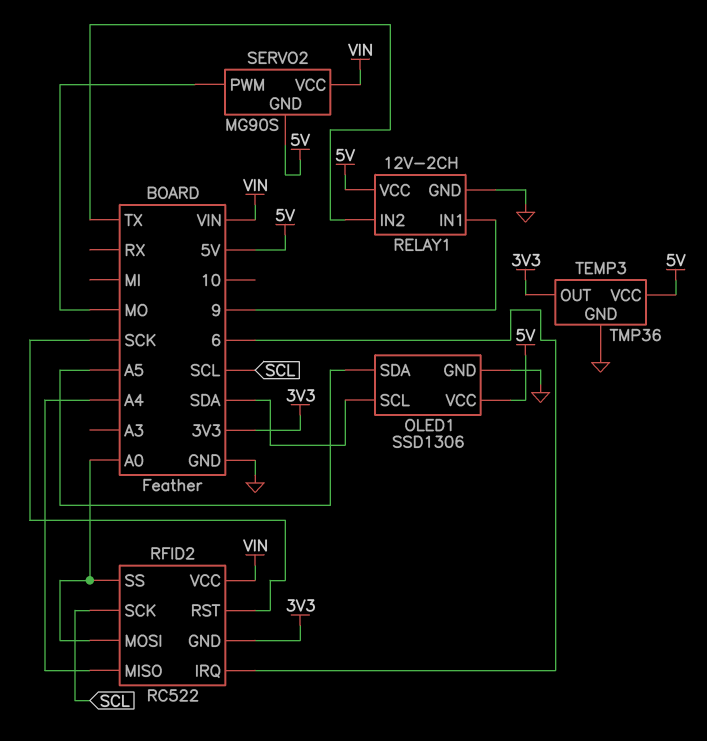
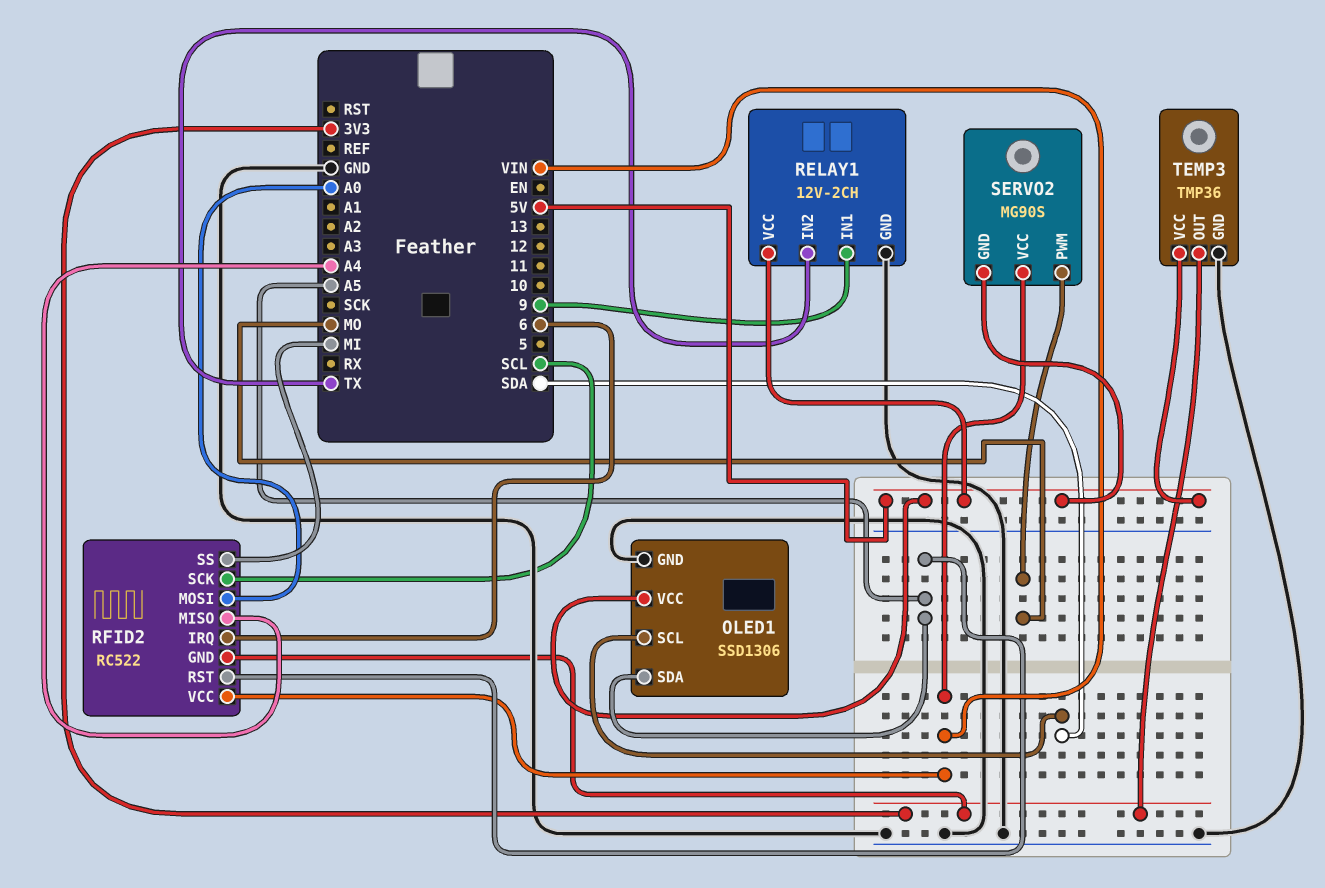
RFID2 pin RST: SCK -> A5
RFID2 pin SS: A0 -> MI

